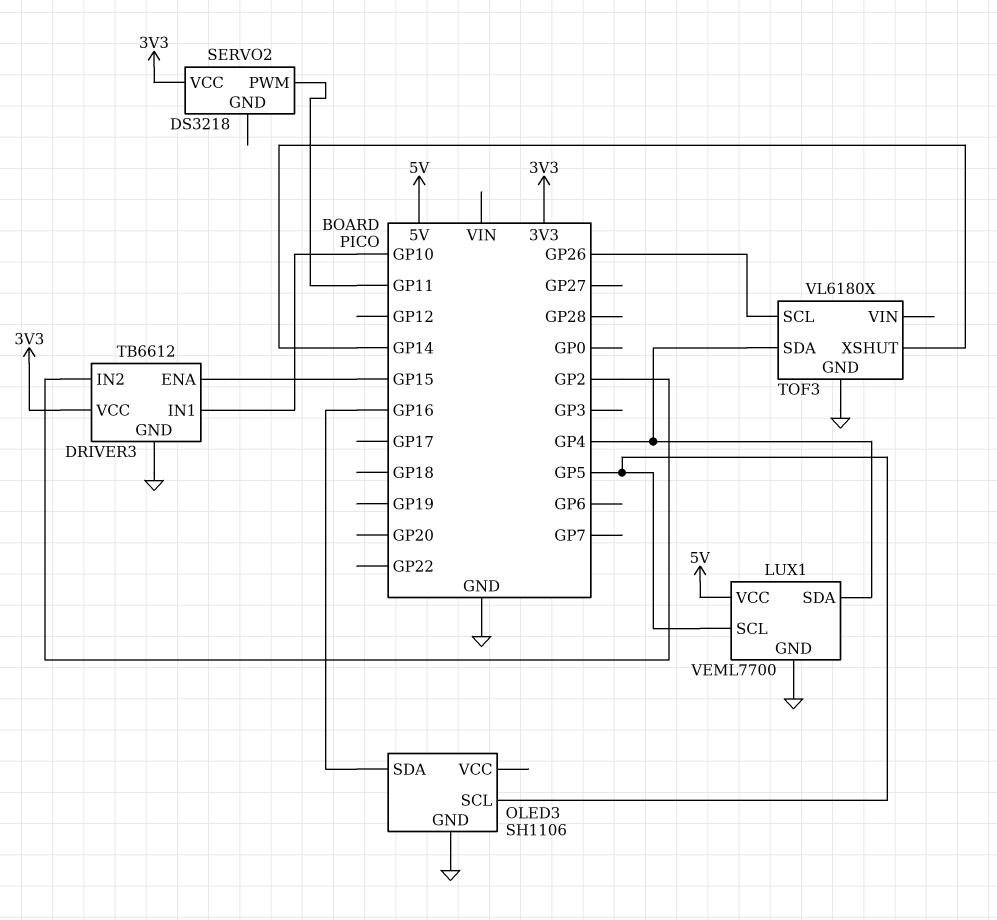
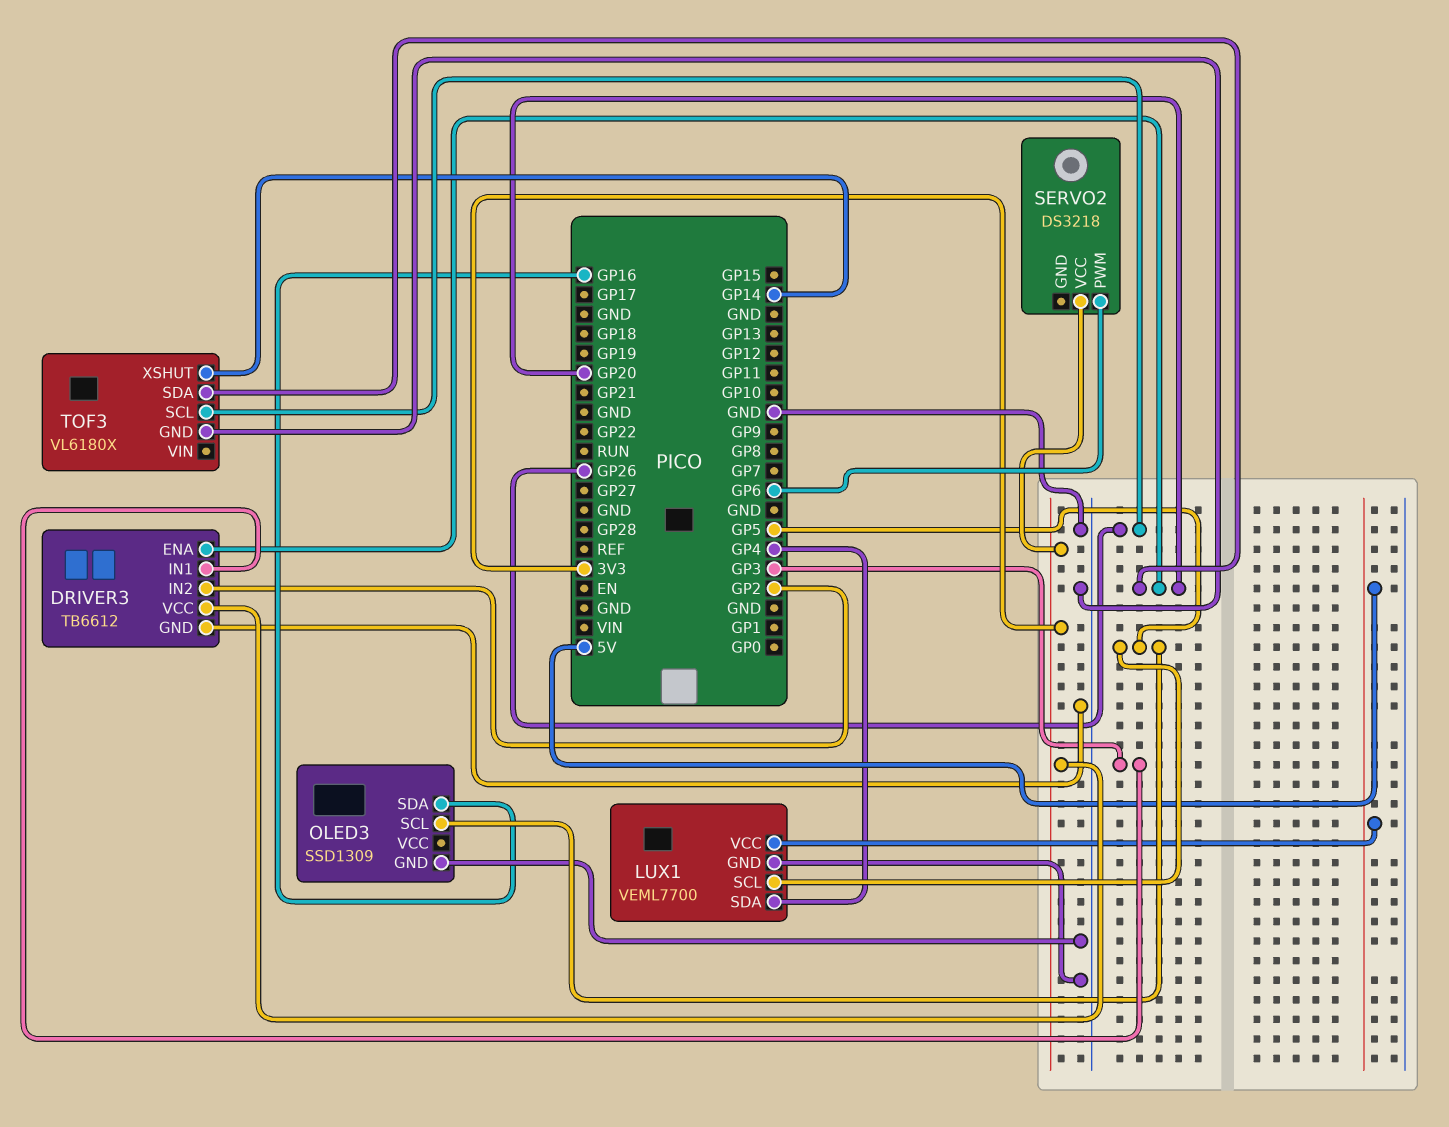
DRIVER3 pin ENA: GP15 -> GP20
DRIVER3 pin IN1: GP10 -> GP3
OLED3: SH1106 -> SSD1309
SERVO2 pin PWM: GP11 -> GP6
TOF3 pin SDA: GP4 -> GP20

